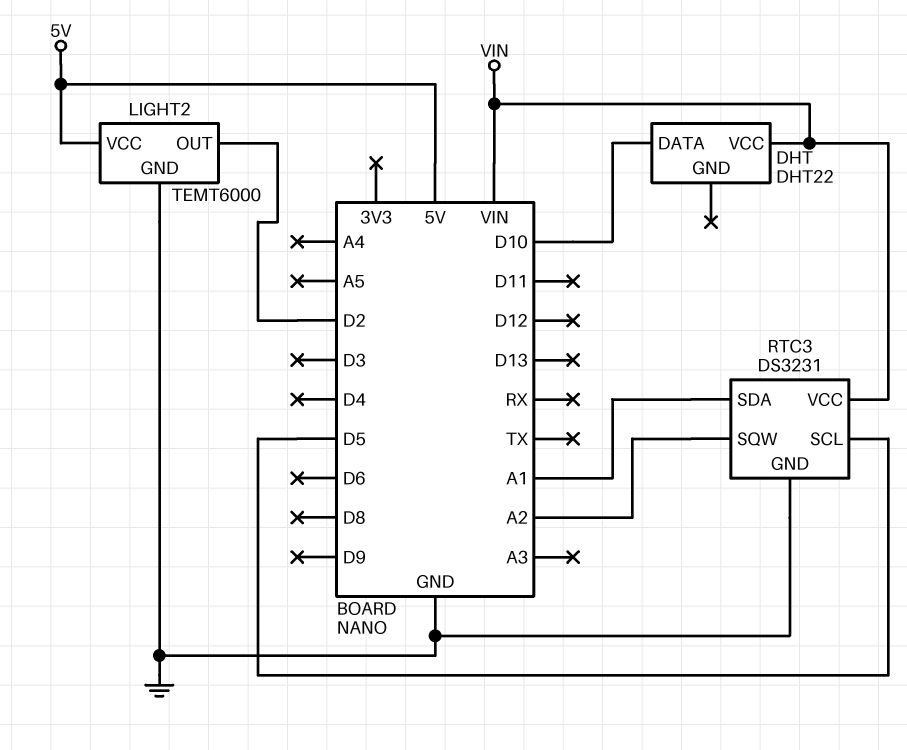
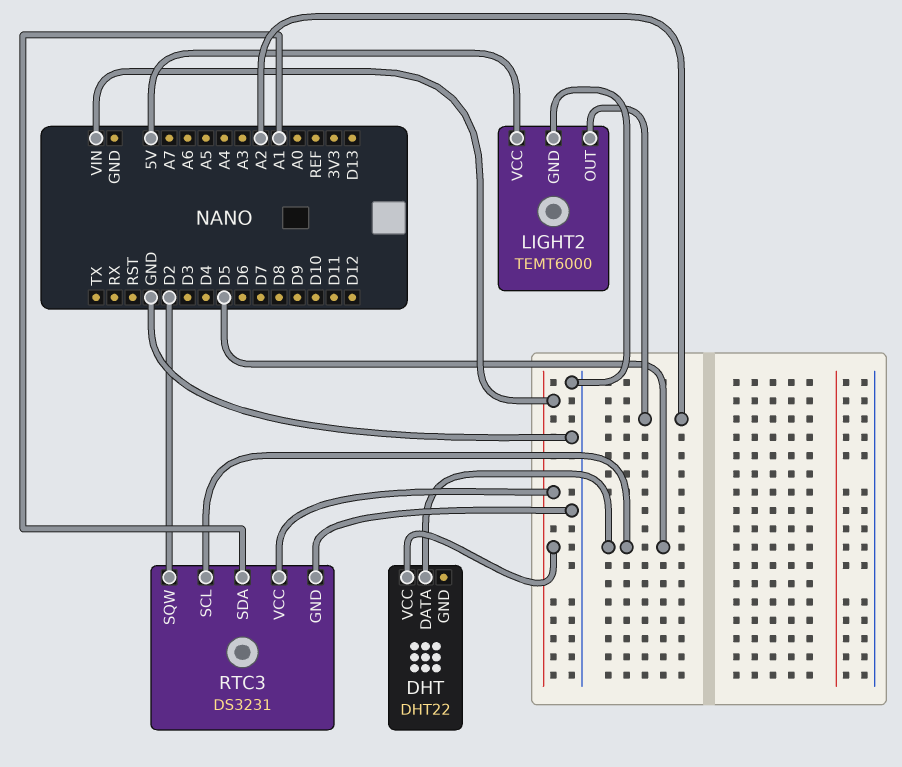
DHT pin DATA: D10 -> D5
LIGHT2 pin OUT: D2 -> A2
RTC3 pin SQW: A2 -> D2

